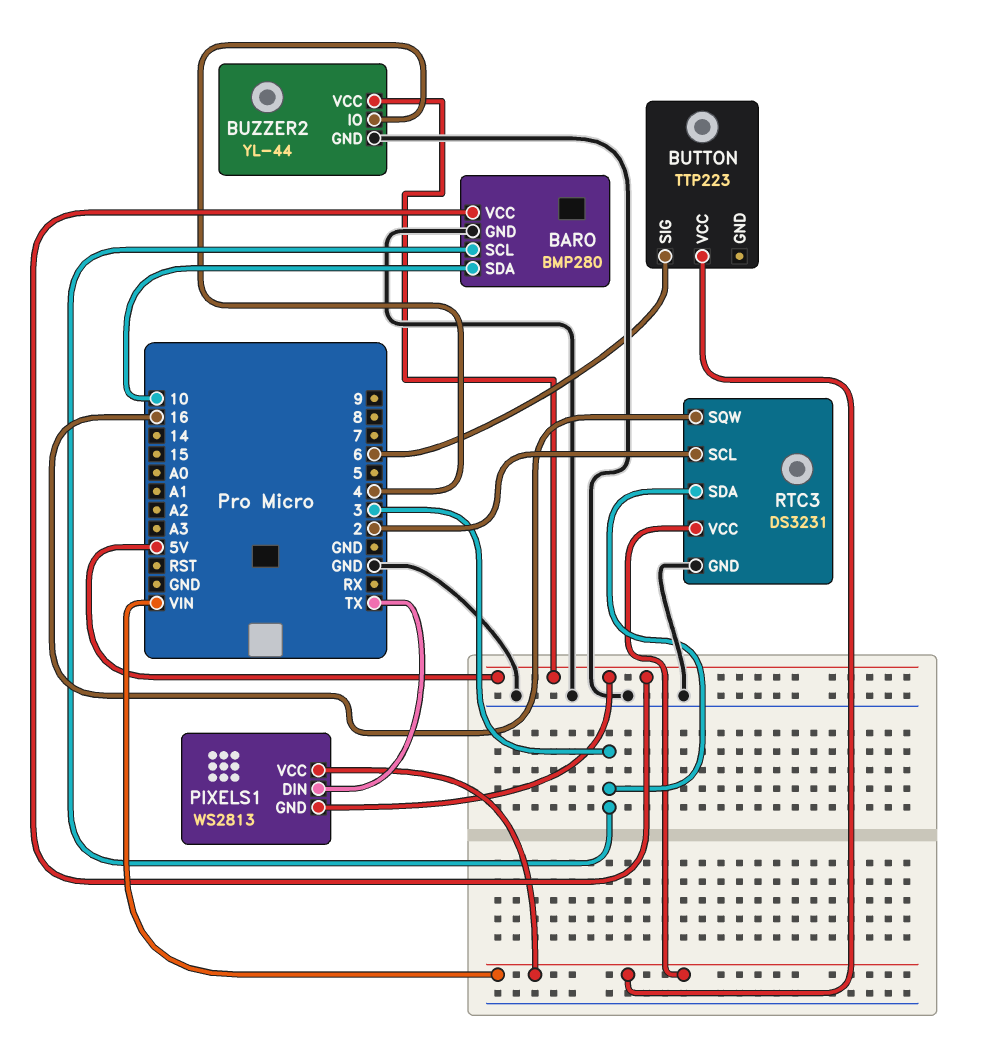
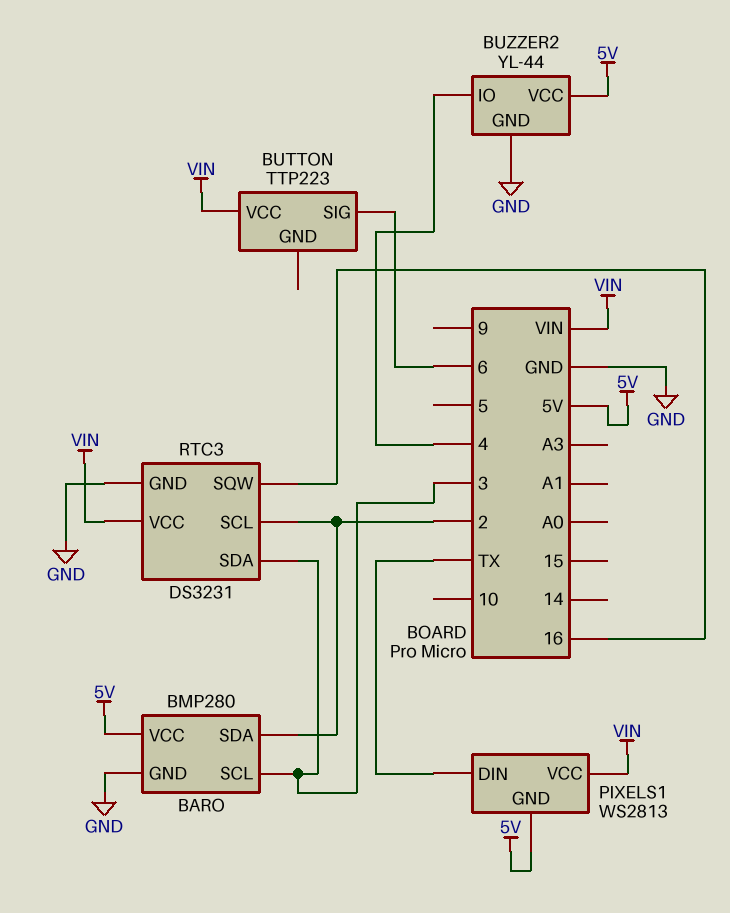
BARO pin SDA: 10 -> 2

